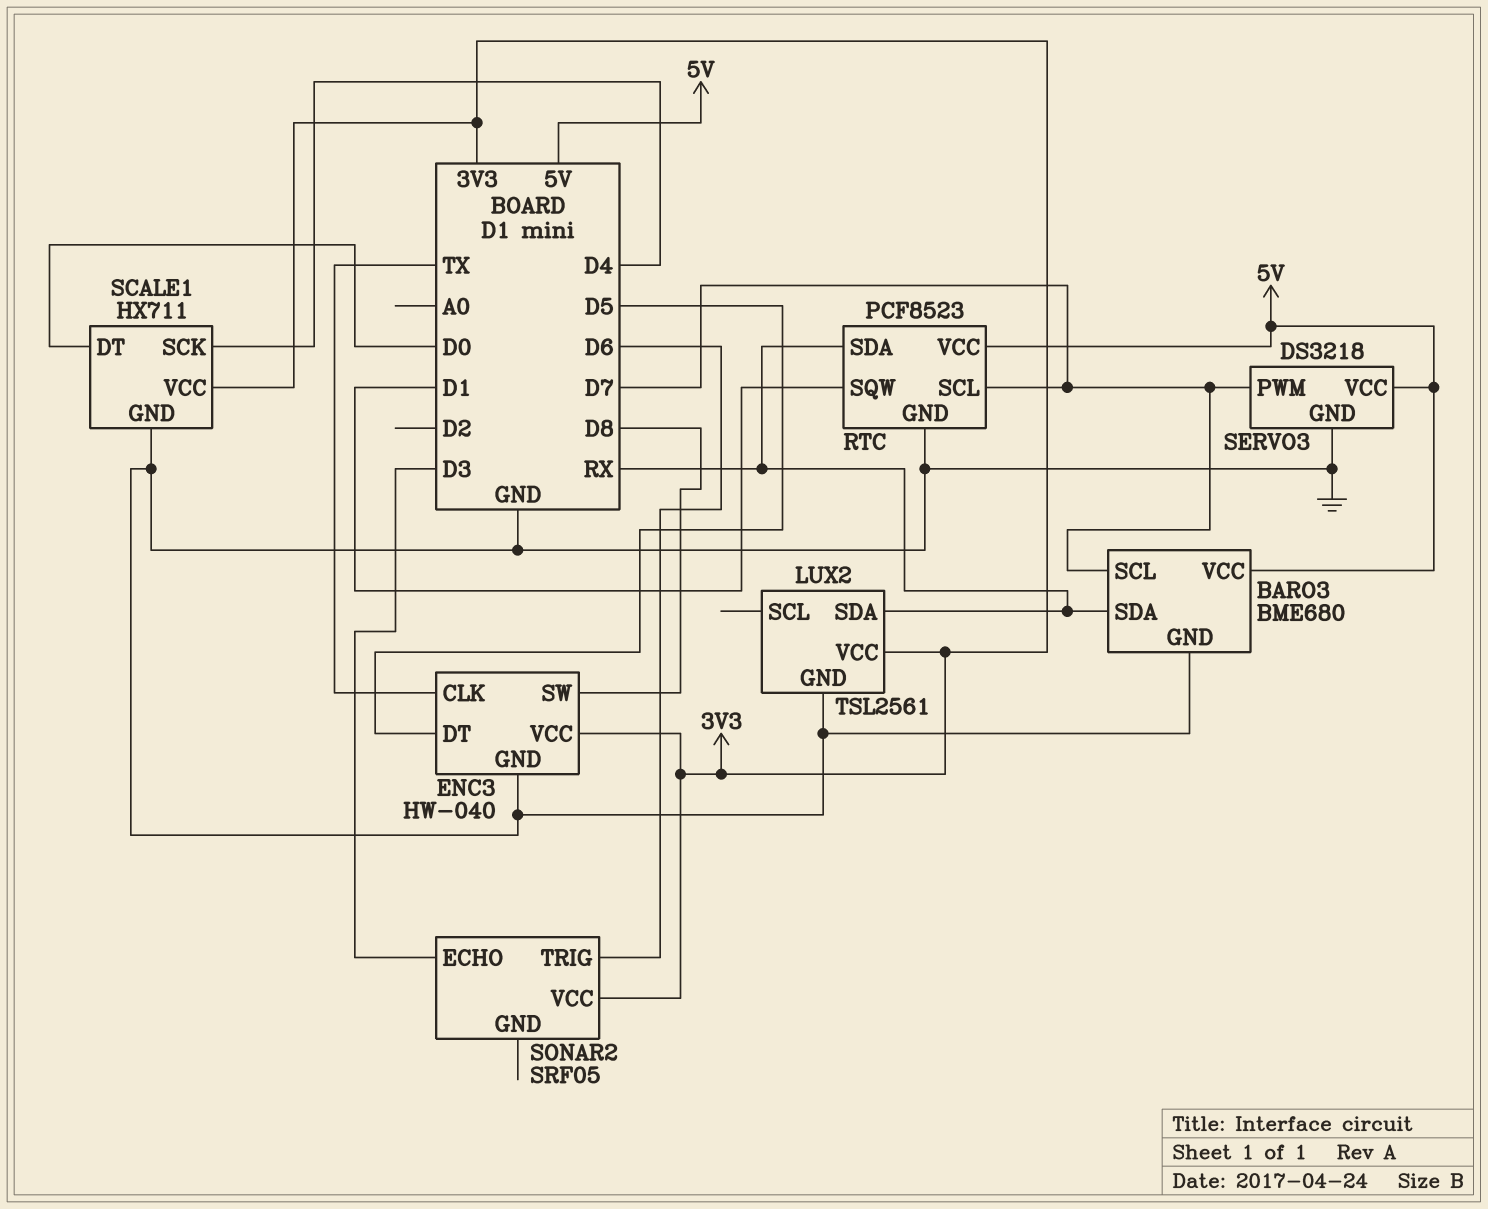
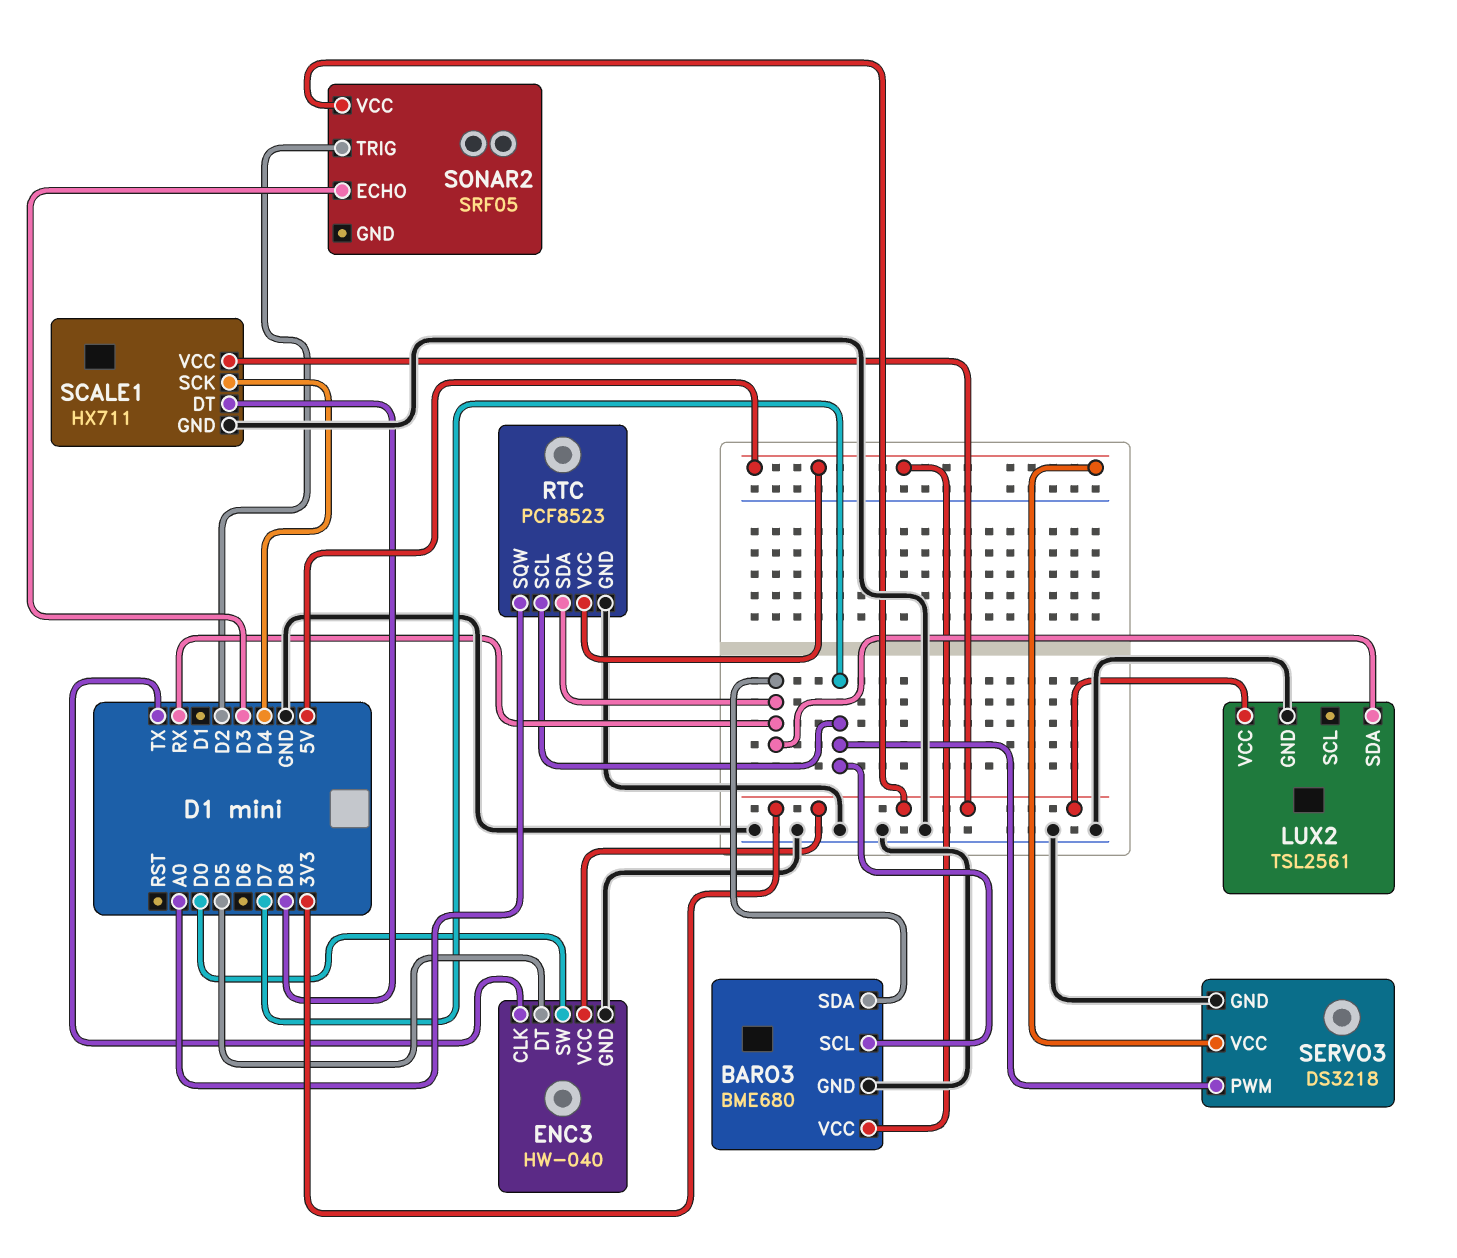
ENC3 pin SW: D8 -> D0
RTC pin SQW: D1 -> A0
SCALE1 pin DT: D0 -> D8
SONAR2 pin TRIG: D6 -> D2

